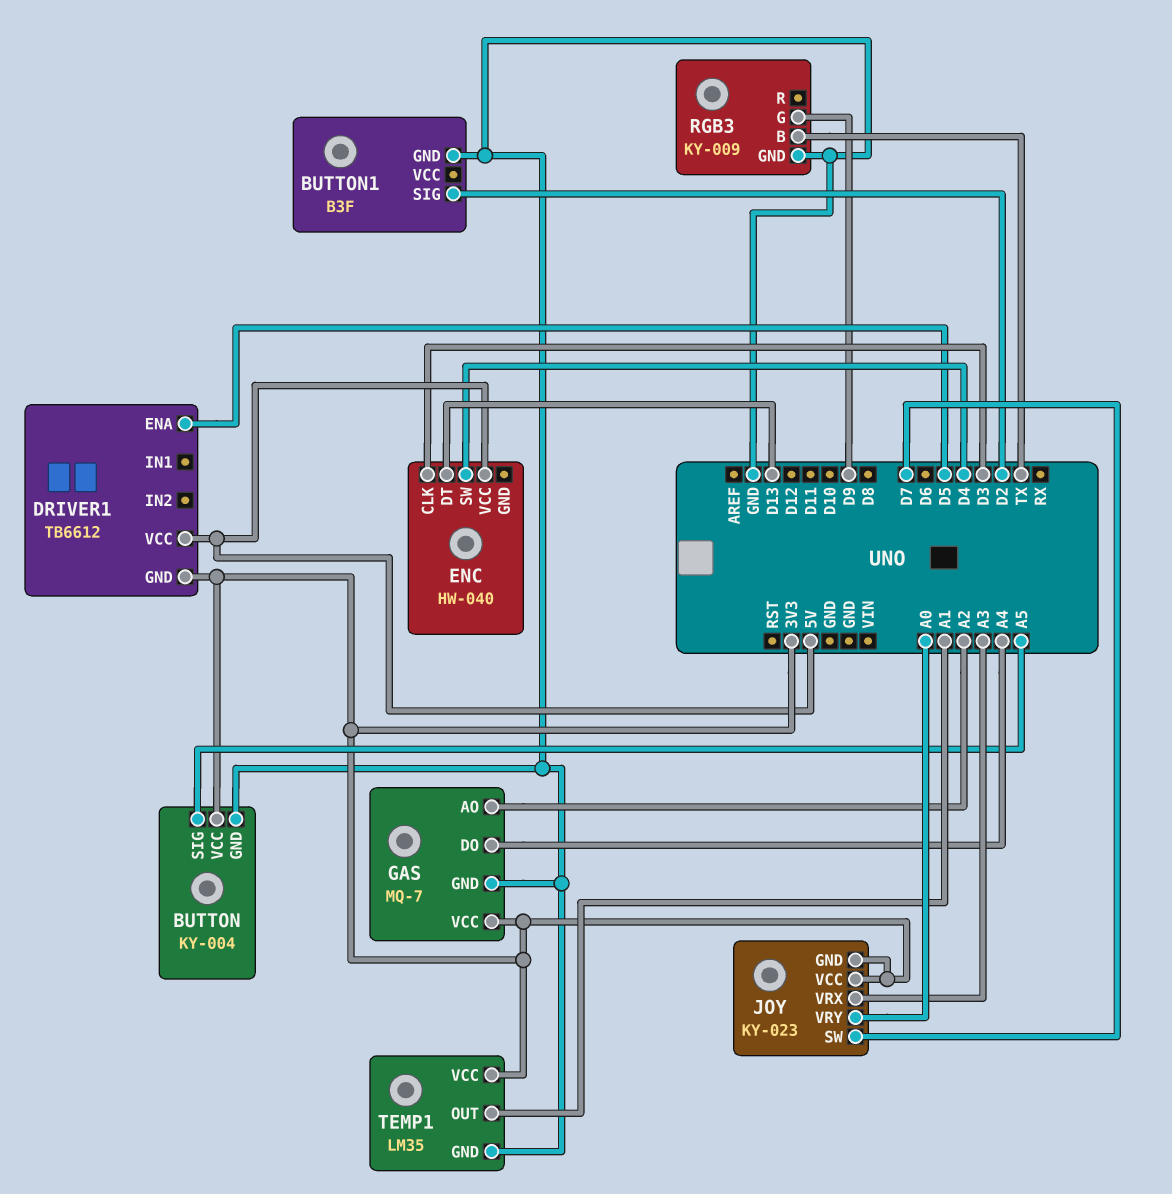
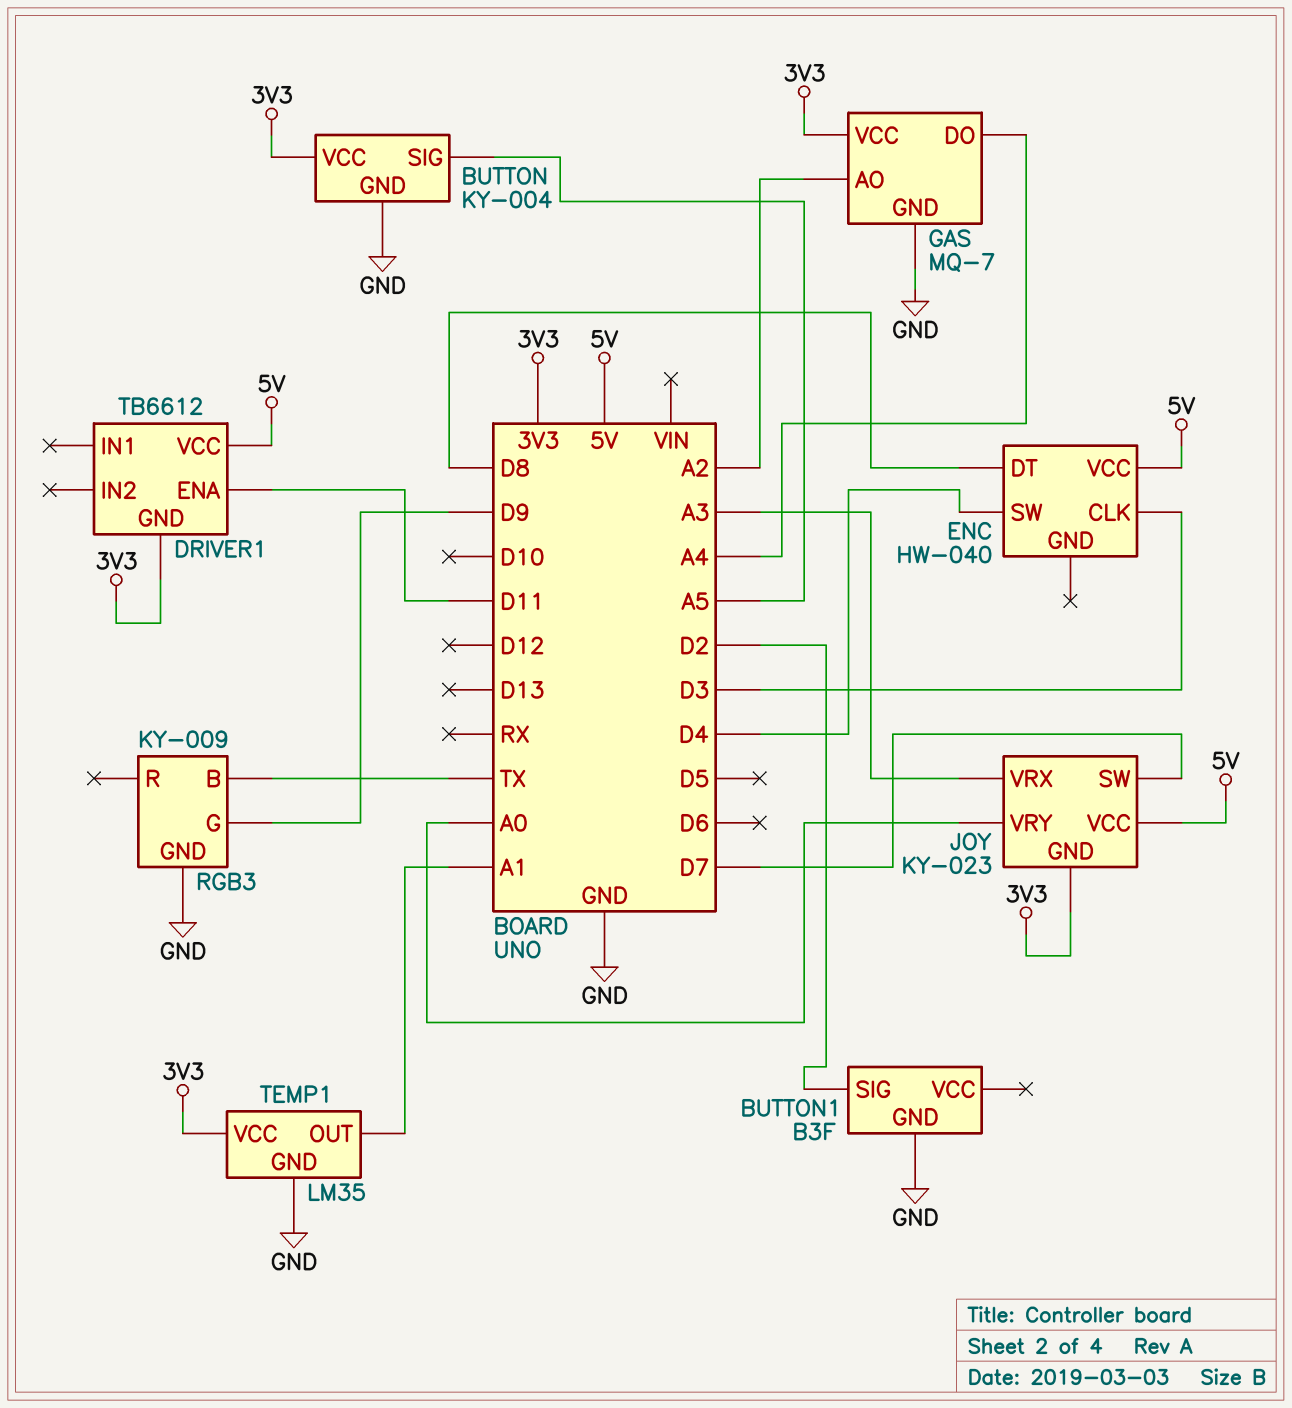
DRIVER1 pin ENA: D5 -> D11
ENC pin DT: D13 -> D8
JOY pin VCC: 3V3 -> 5V

